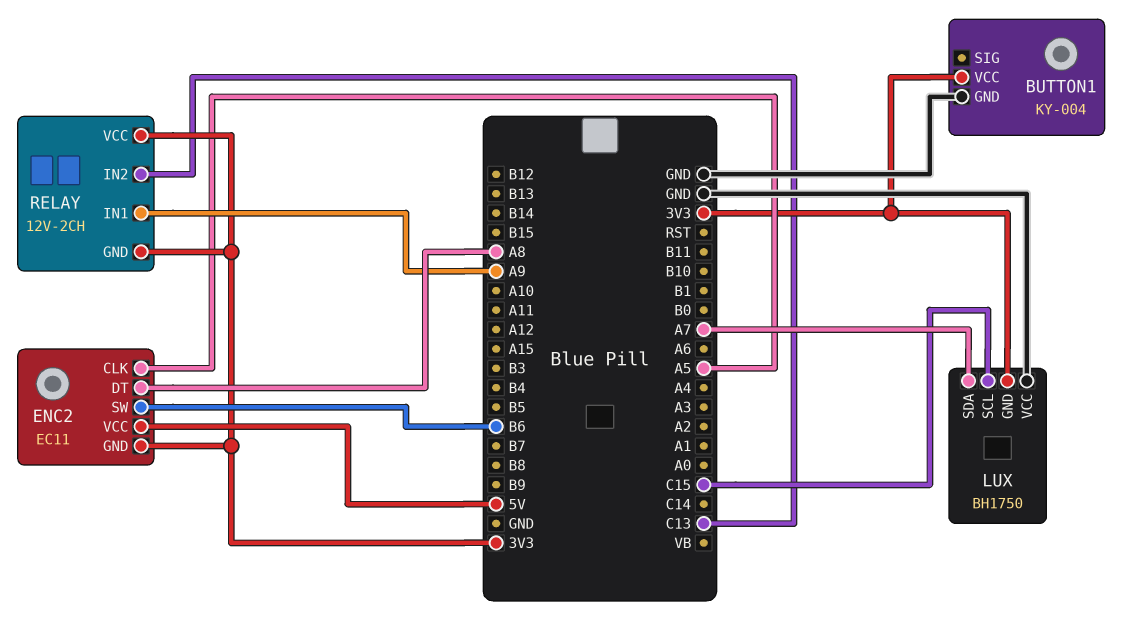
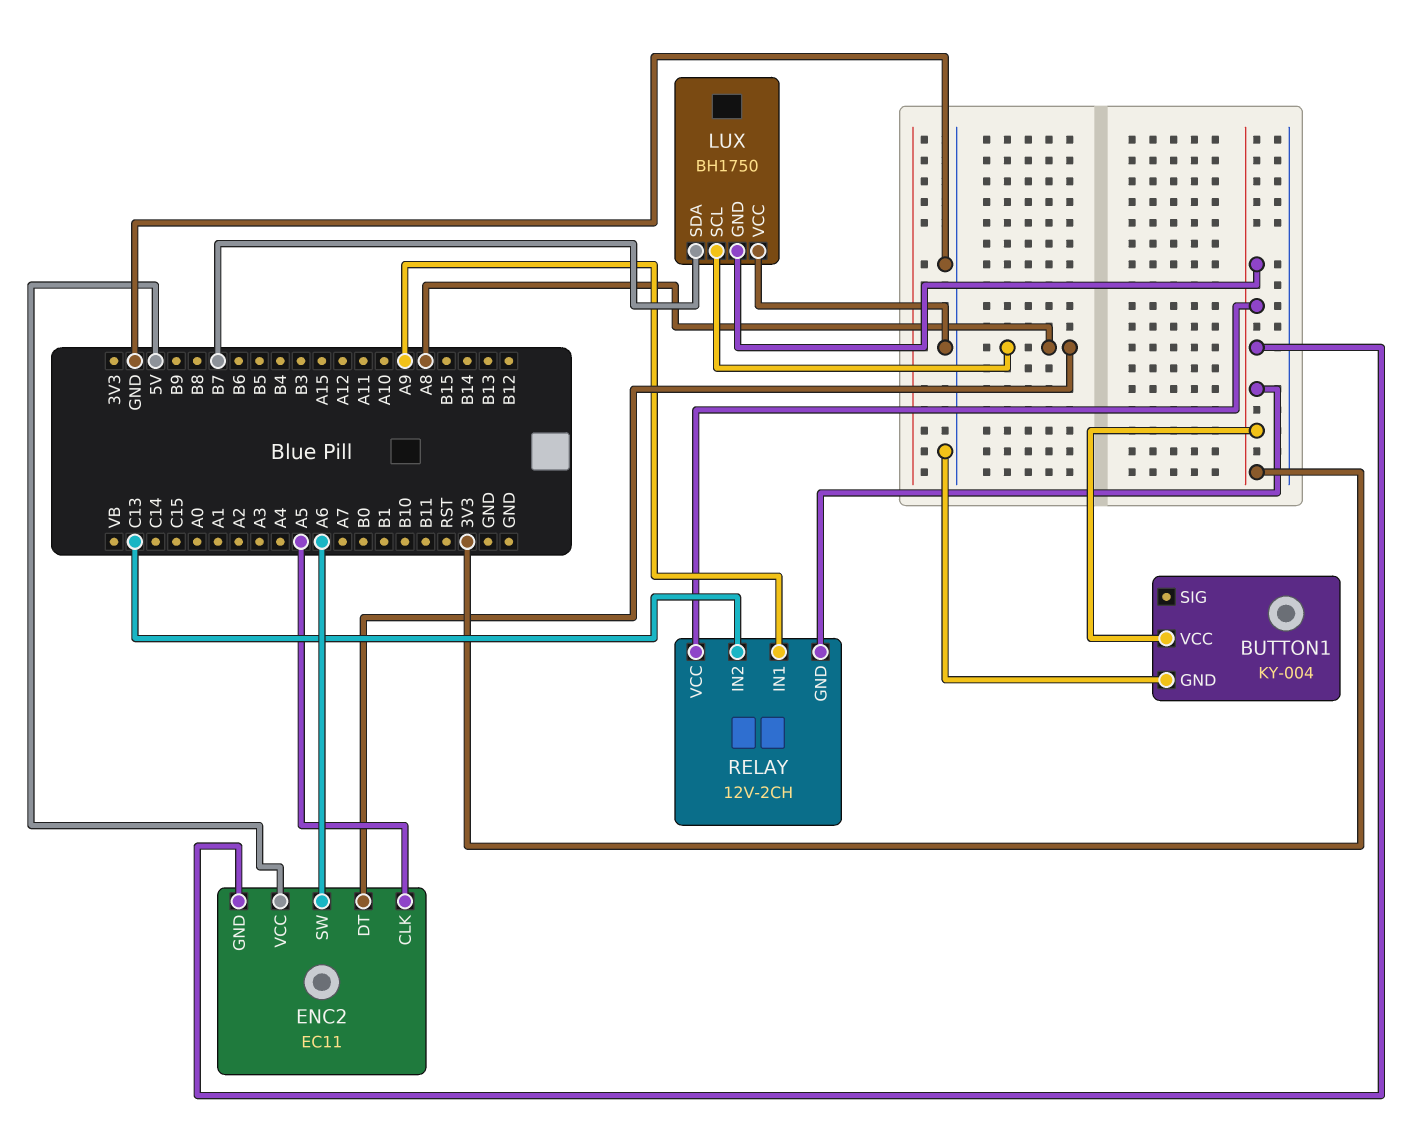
ENC2 pin SW: B6 -> A6
LUX pin SCL: C15 -> A8
LUX pin SDA: A7 -> B7

